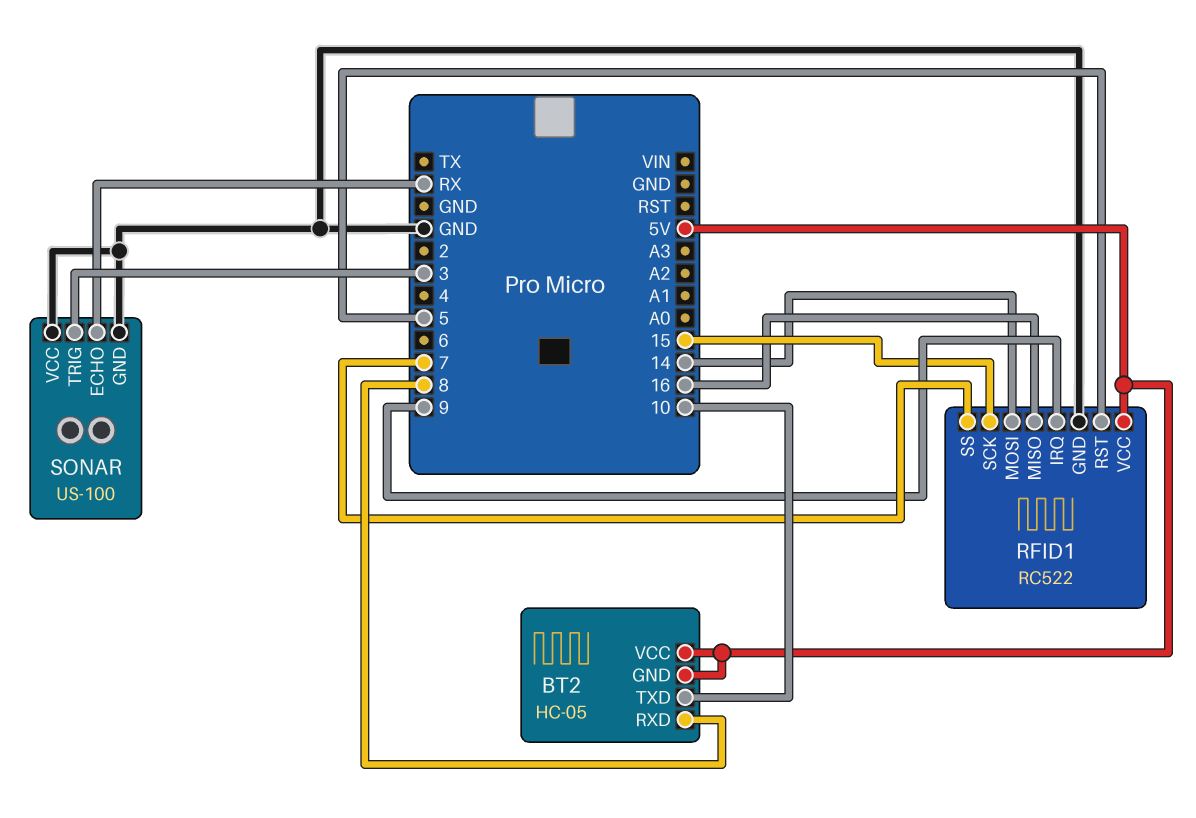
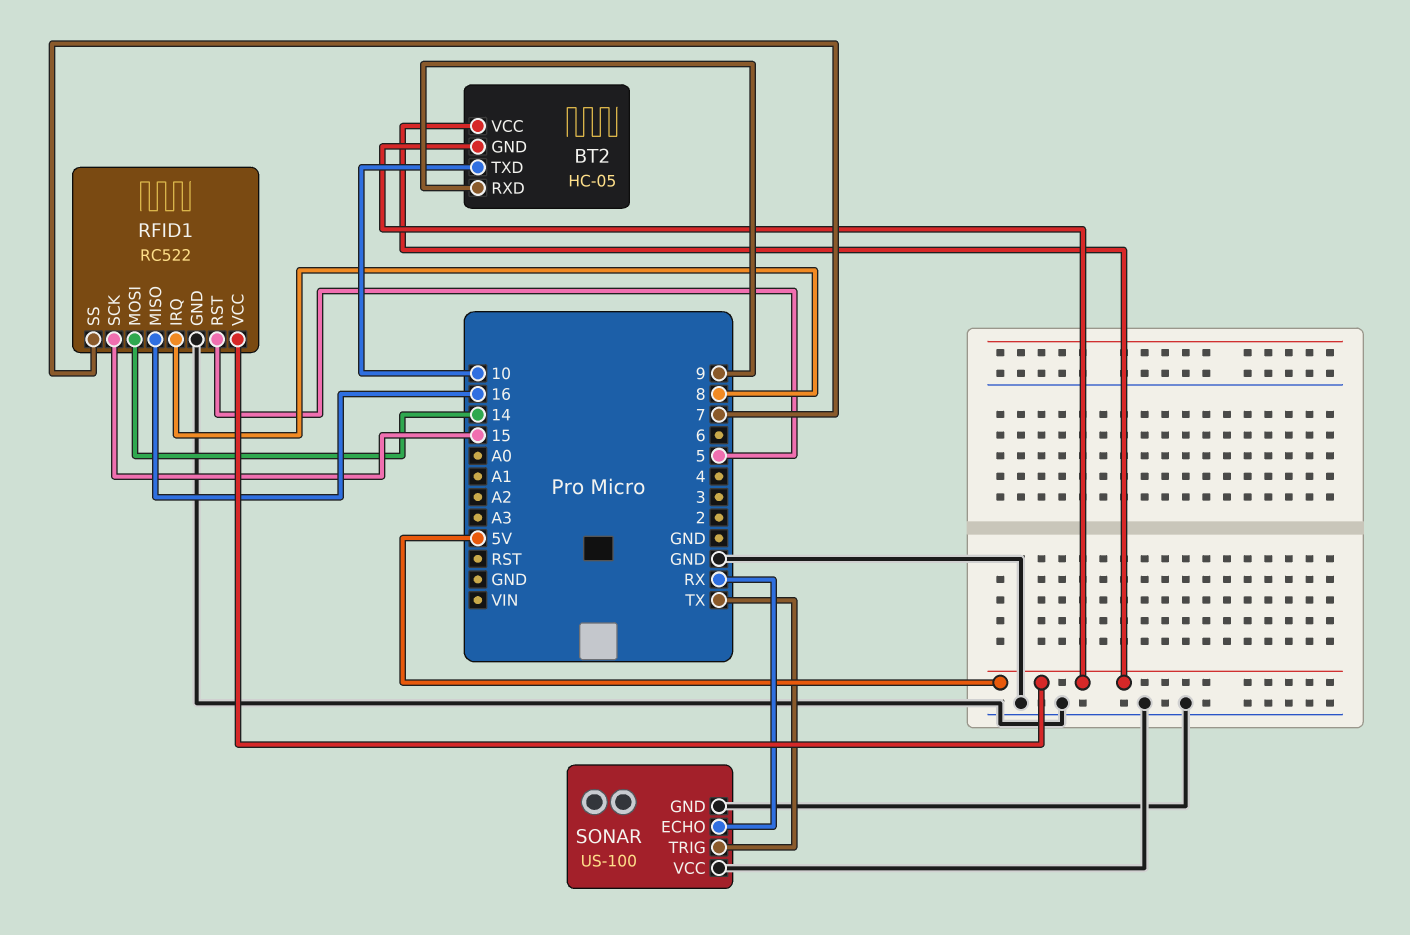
BT2 pin RXD: 8 -> 9
RFID1 pin IRQ: 9 -> 8
SONAR pin TRIG: 3 -> TX

